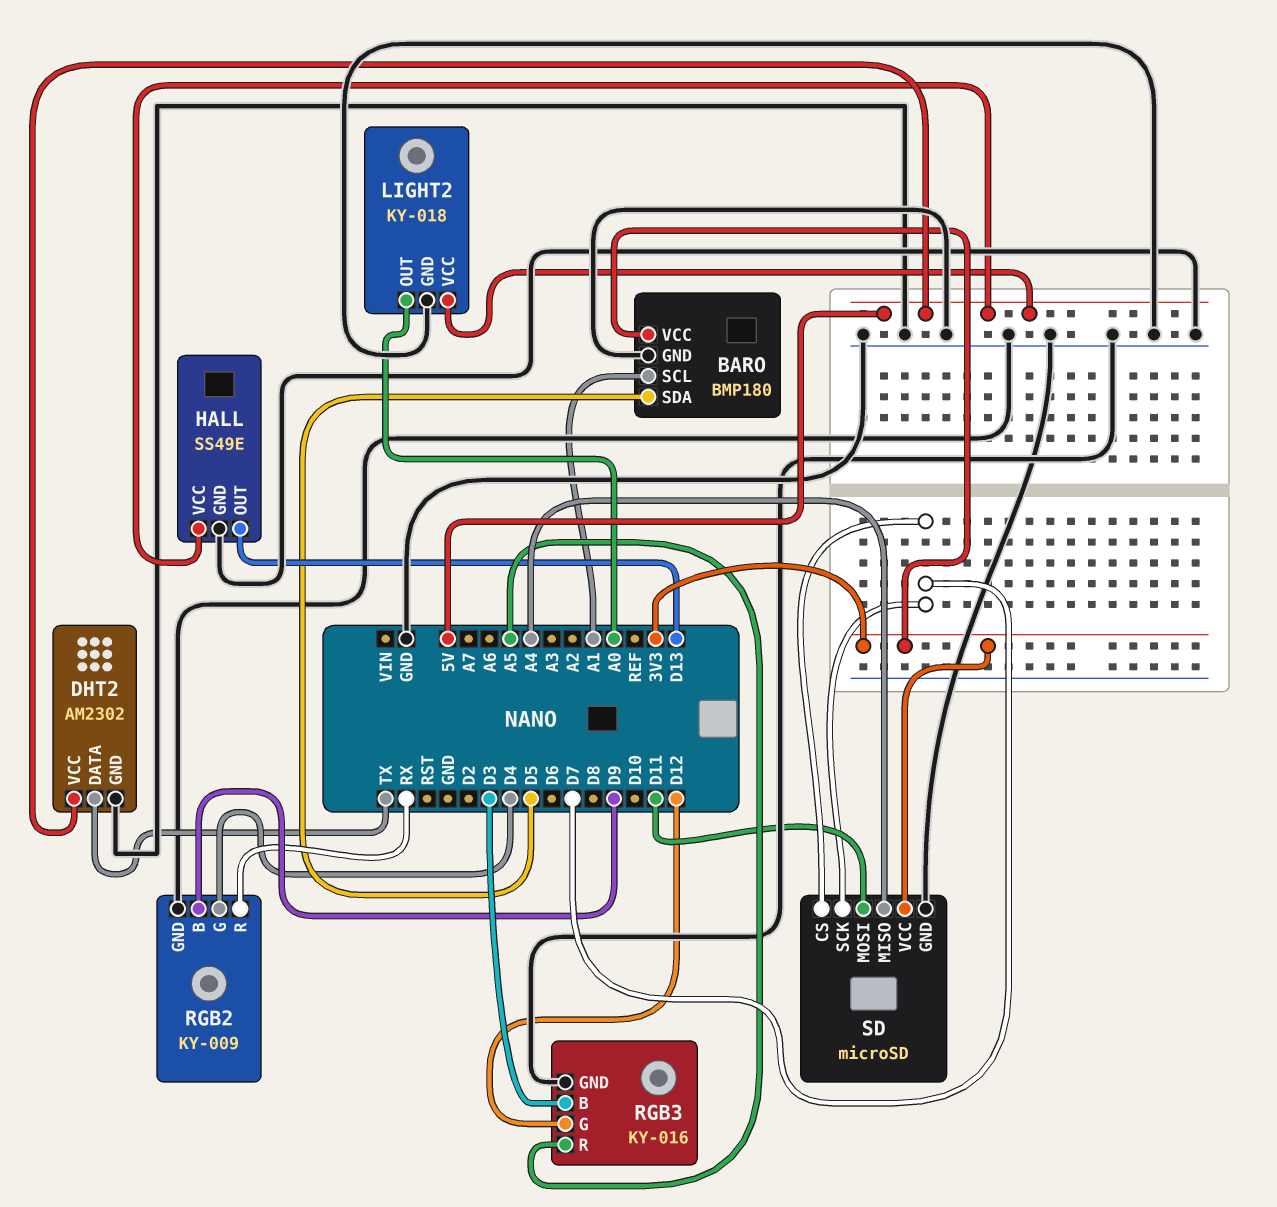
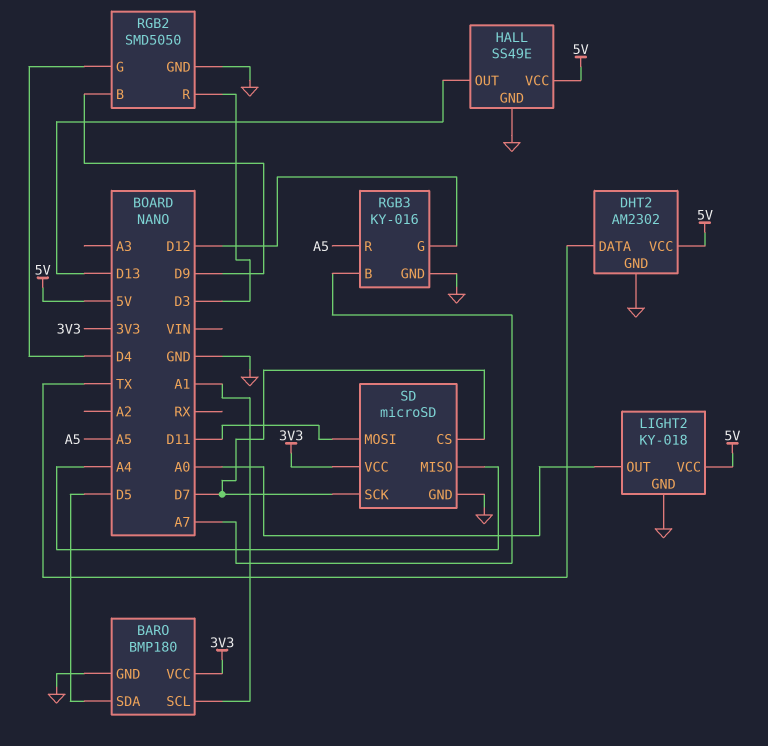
RGB2: KY-009 -> SMD5050
RGB2 pin R: RX -> D3
RGB3 pin B: D3 -> A7

